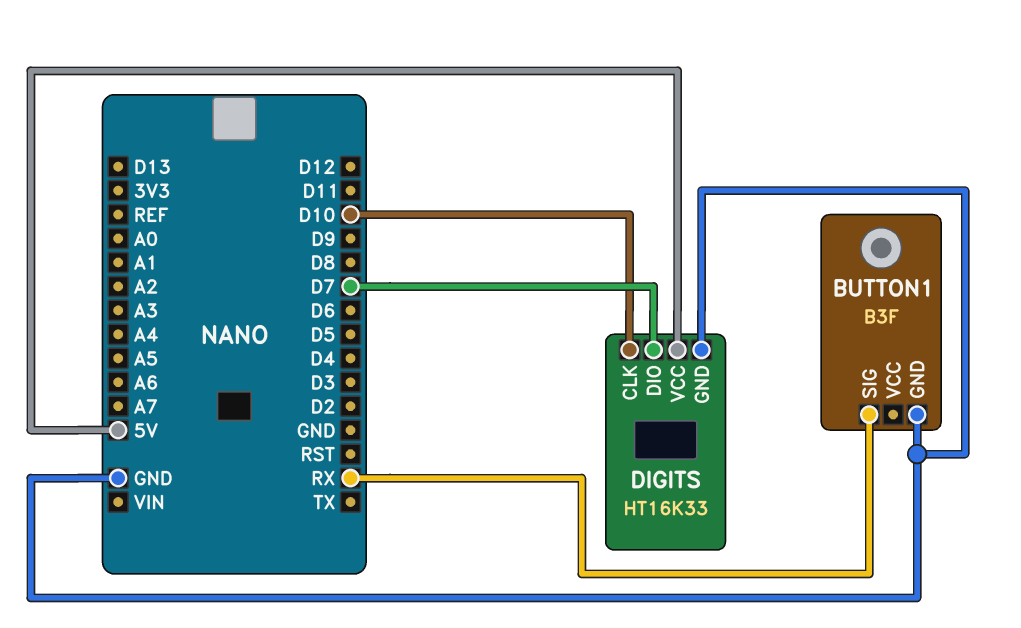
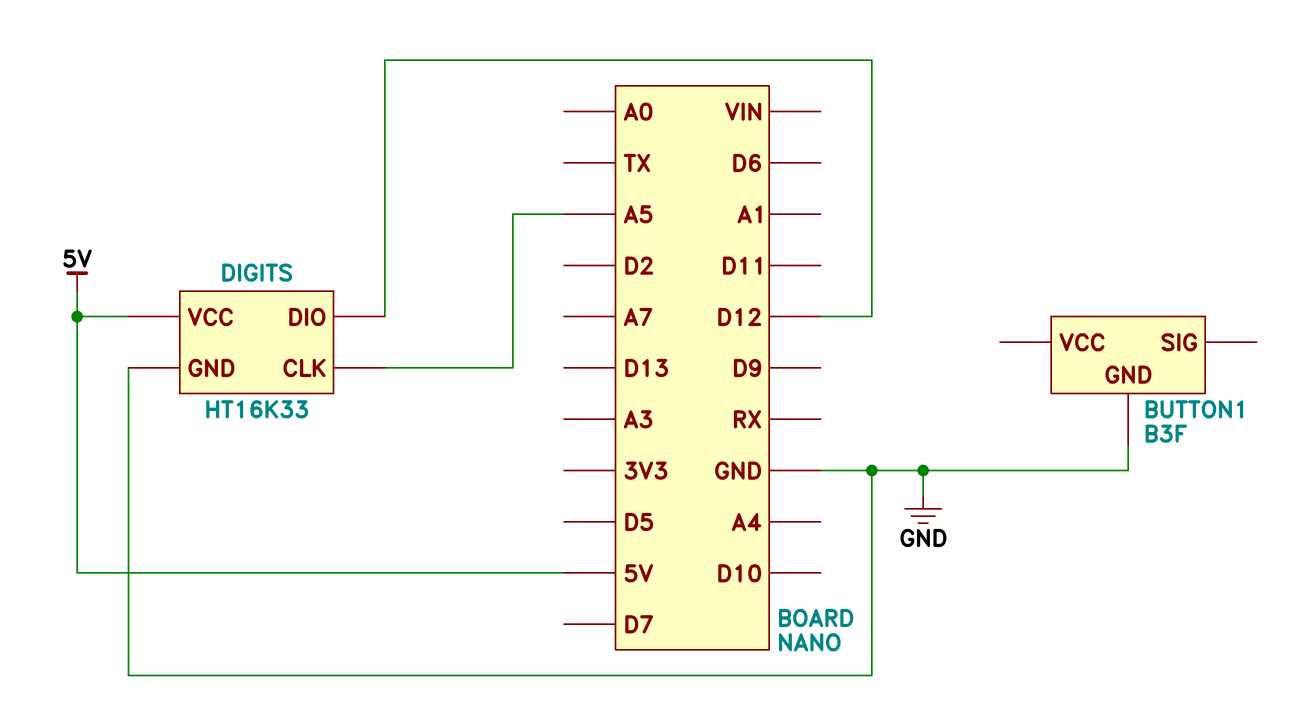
BUTTON1 pin SIG: RX -> none
DIGITS pin CLK: D10 -> A5
DIGITS pin DIO: D7 -> D12

